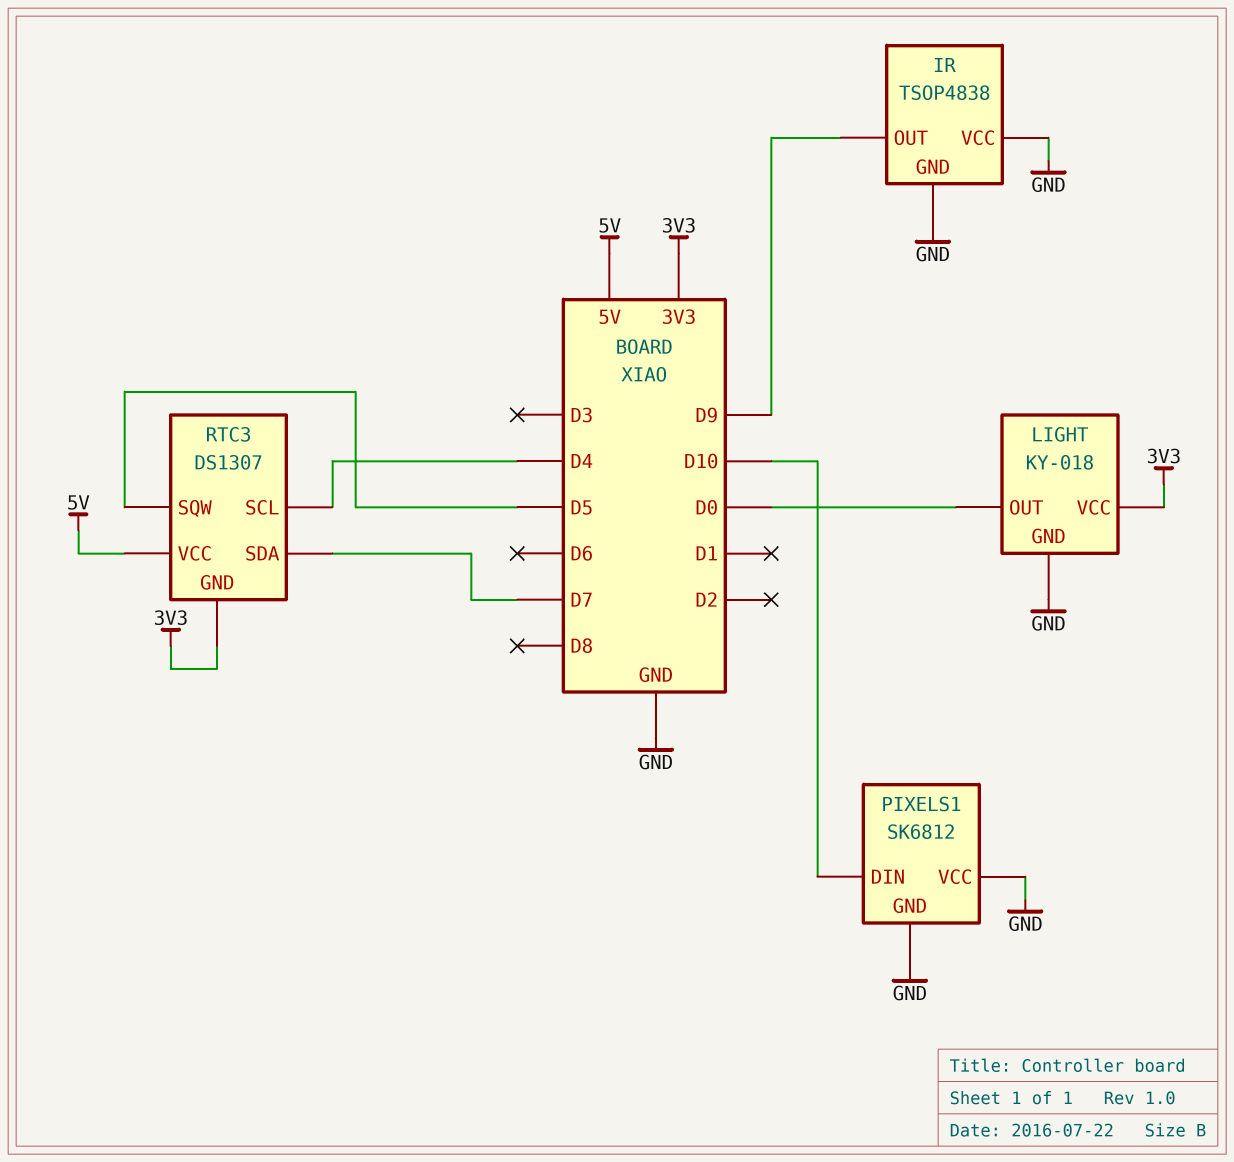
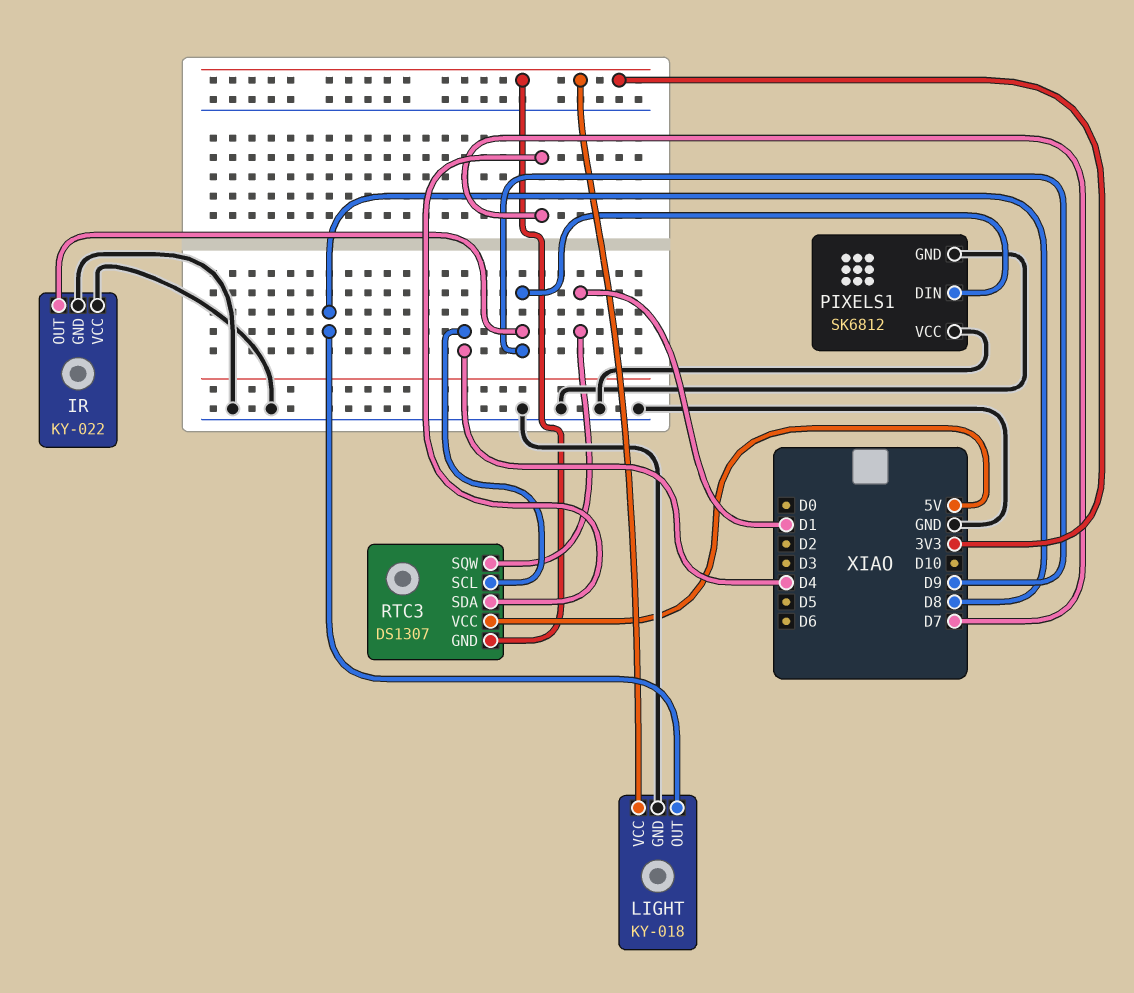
IR: TSOP4838 -> KY-022
LIGHT pin OUT: D0 -> D8
PIXELS1 pin DIN: D10 -> D9
RTC3 pin SQW: D5 -> D1

